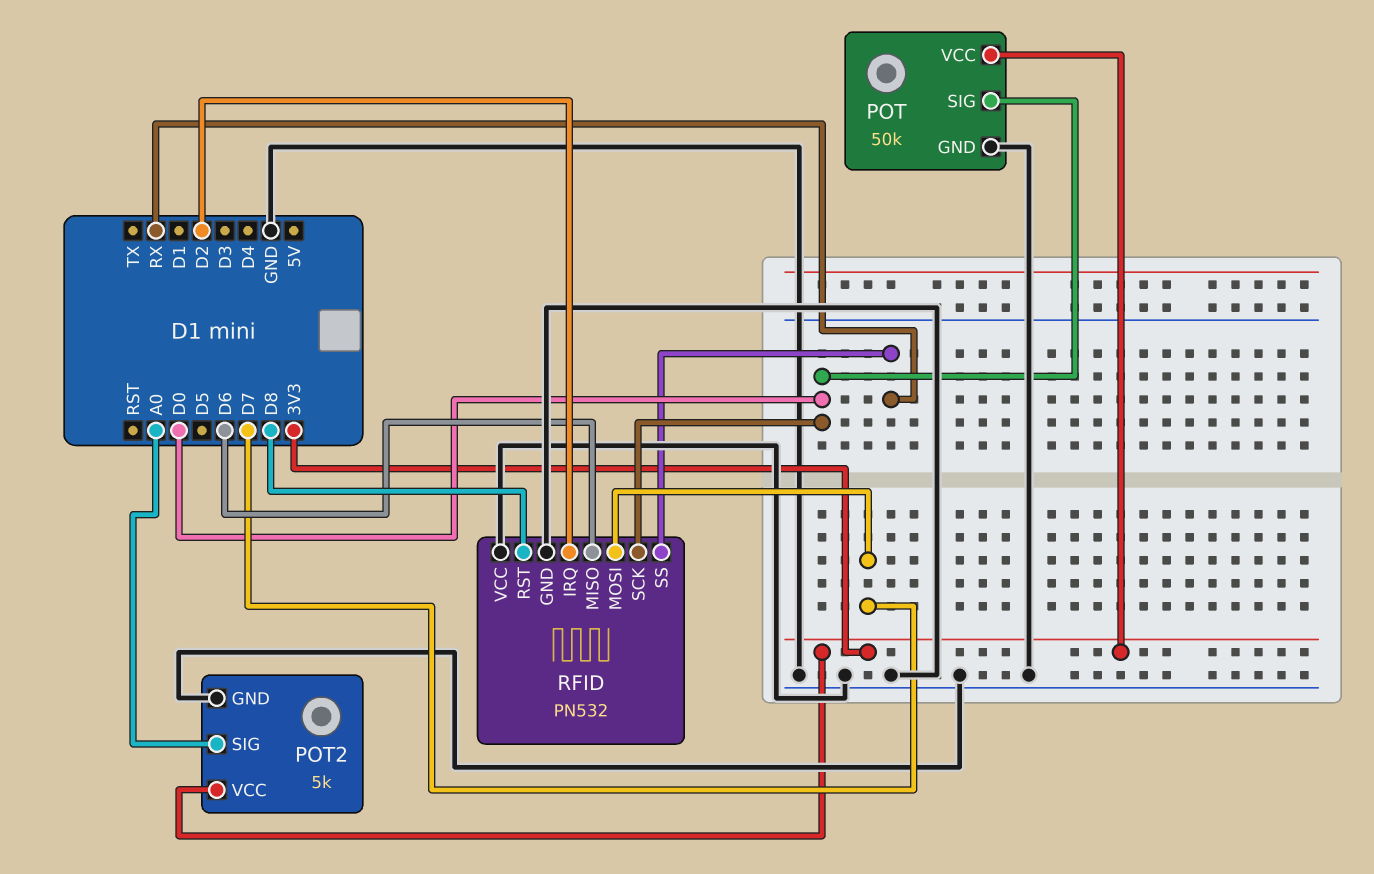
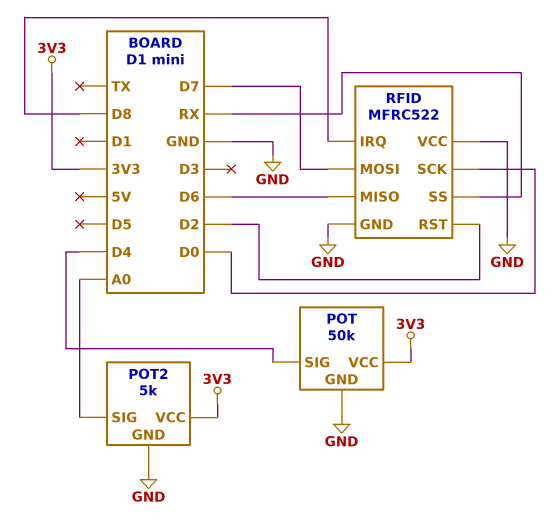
POT pin SIG: D0 -> D4
RFID: PN532 -> MFRC522
RFID pin IRQ: D2 -> D8
RFID pin RST: D8 -> D2

